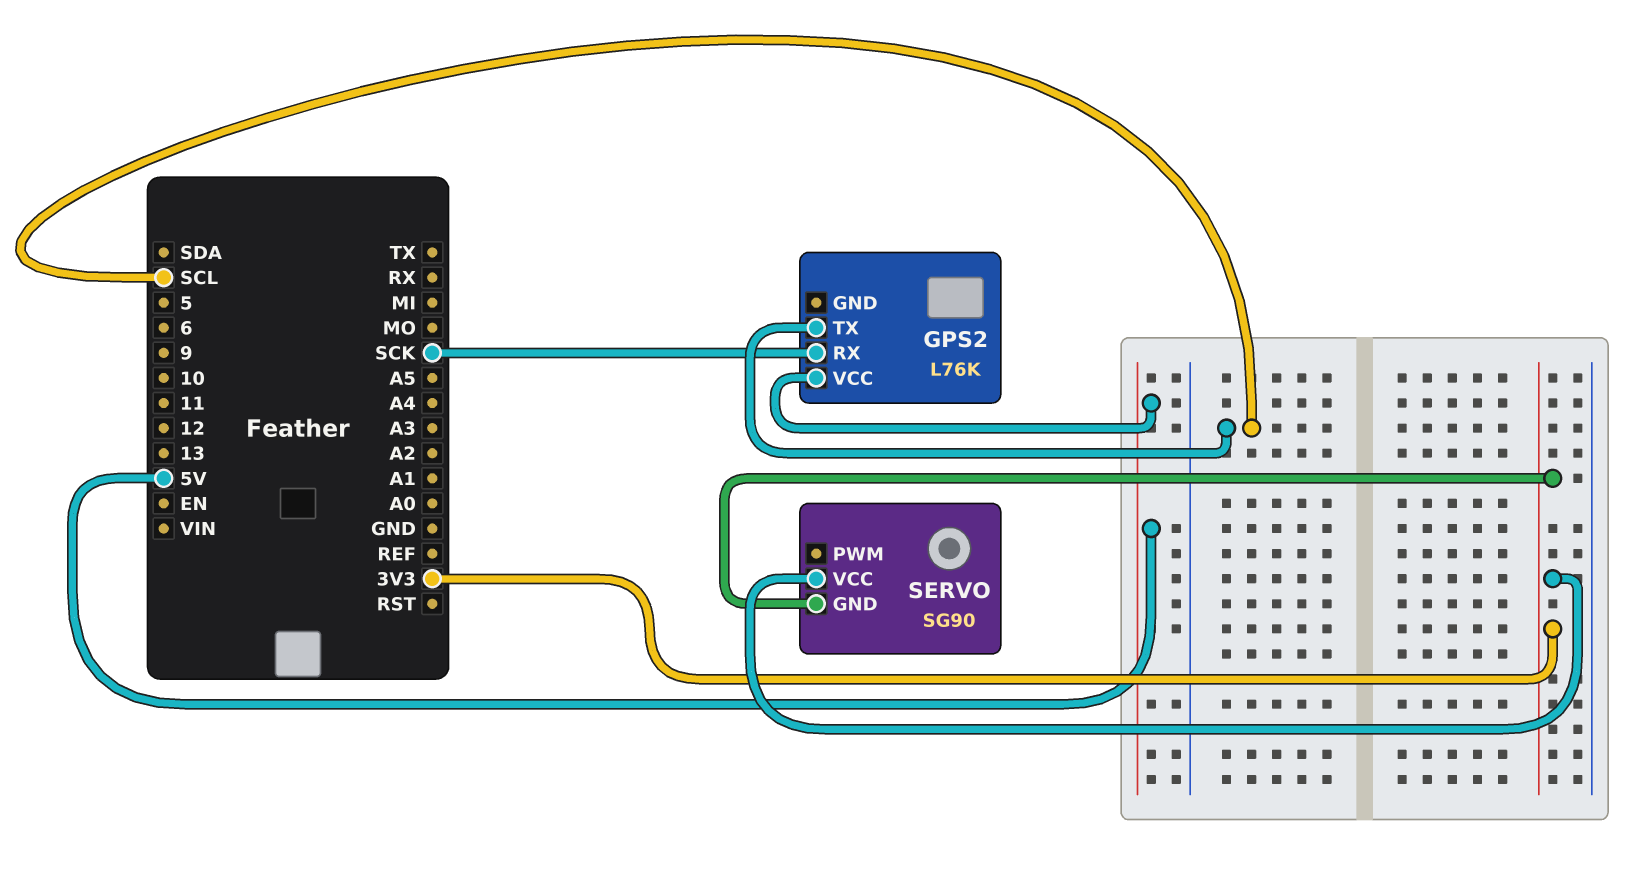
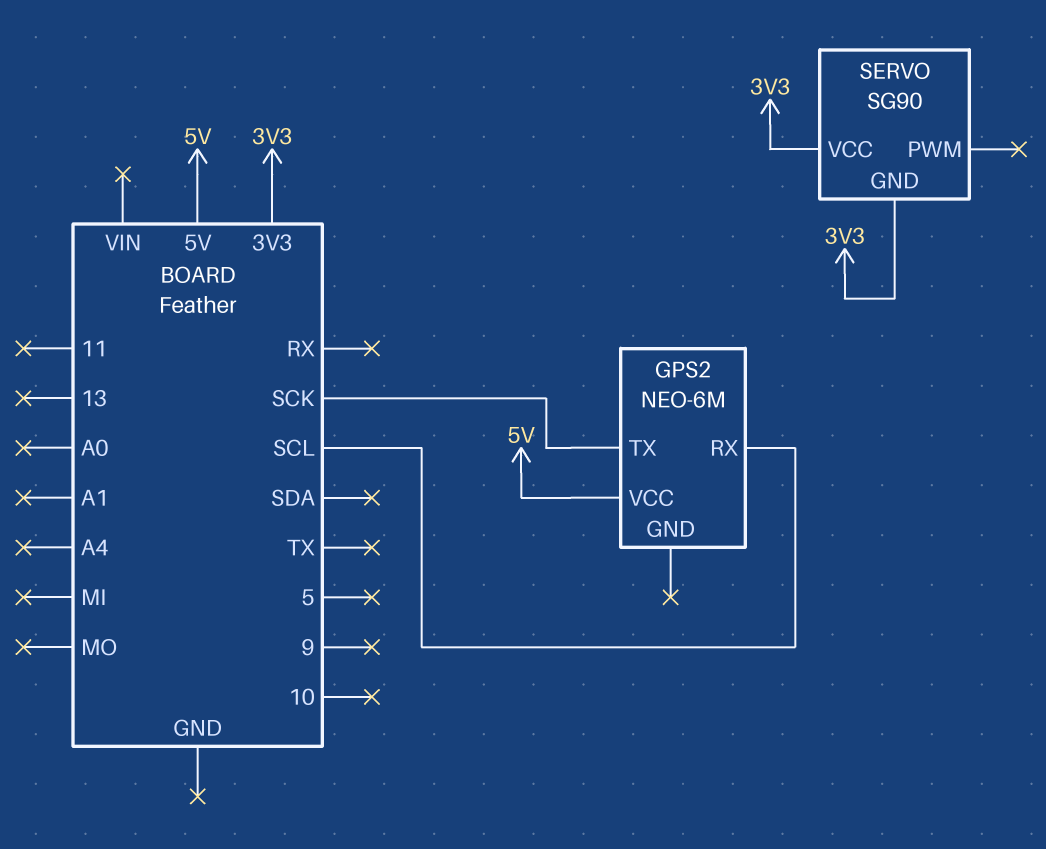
GPS2: L76K -> NEO-6M
GPS2 pin RX: SCK -> SCL
GPS2 pin TX: SCL -> SCK

